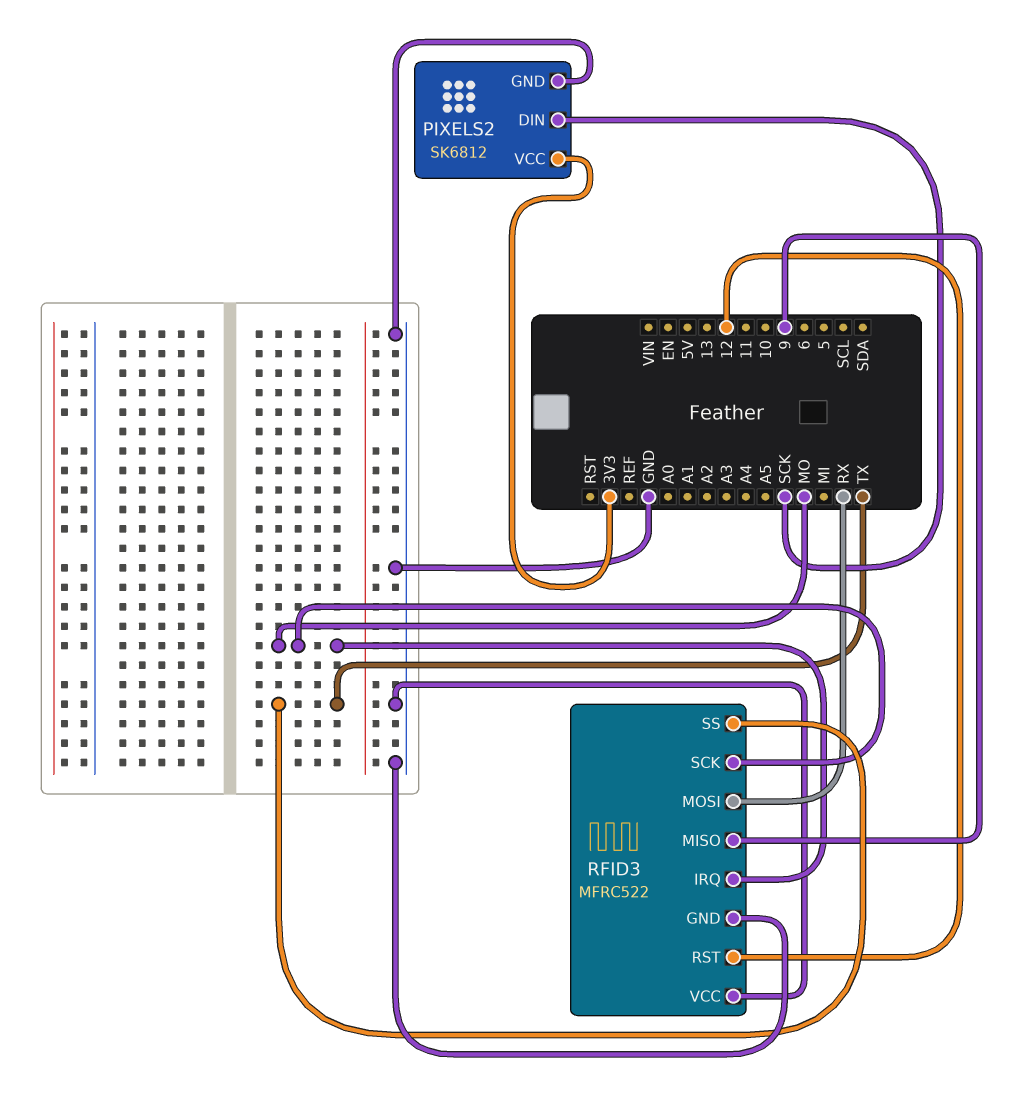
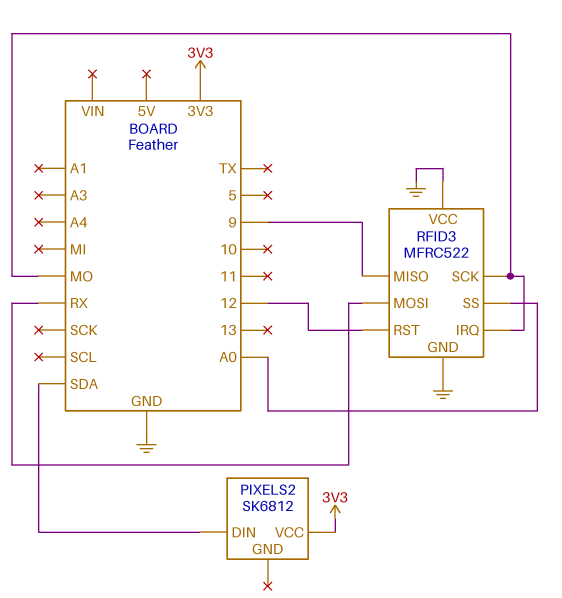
PIXELS2 pin DIN: SCK -> SDA
PIXELS2 pin GND: GND -> none
RFID3 pin SS: TX -> A0

